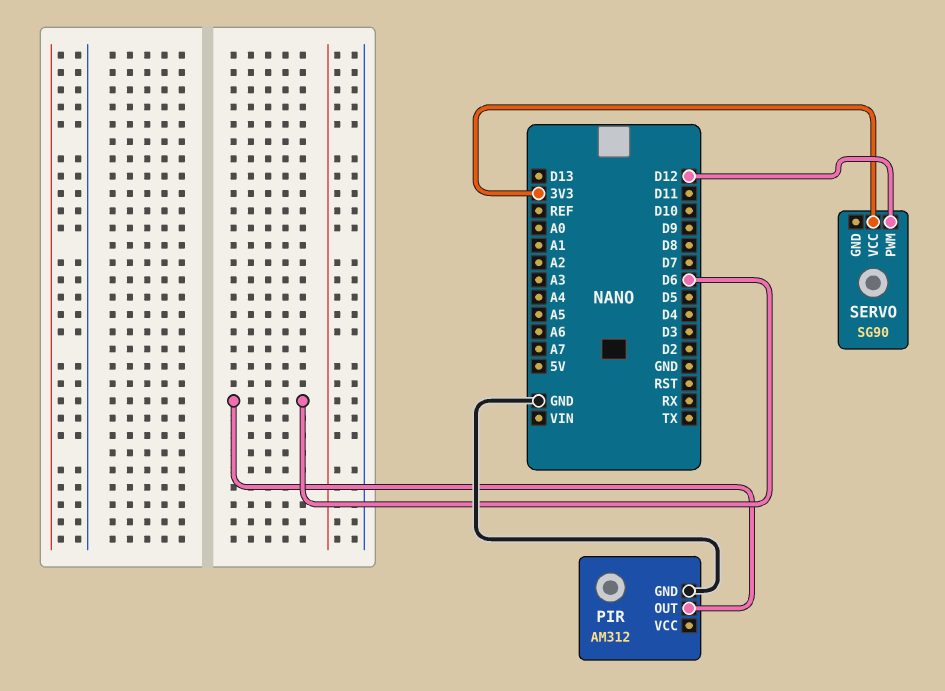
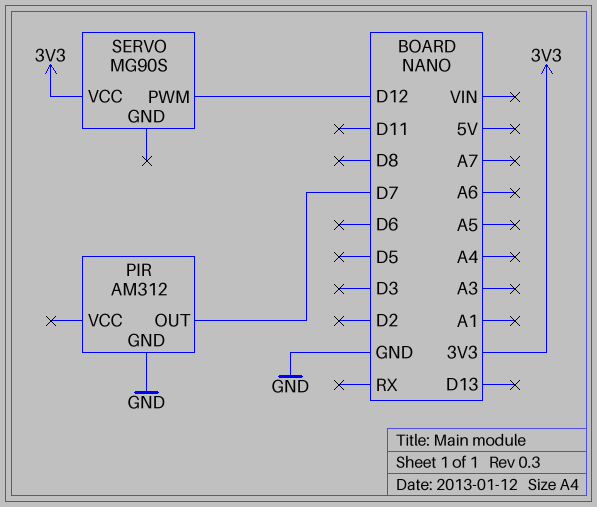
PIR pin OUT: D6 -> D7
SERVO: SG90 -> MG90S

